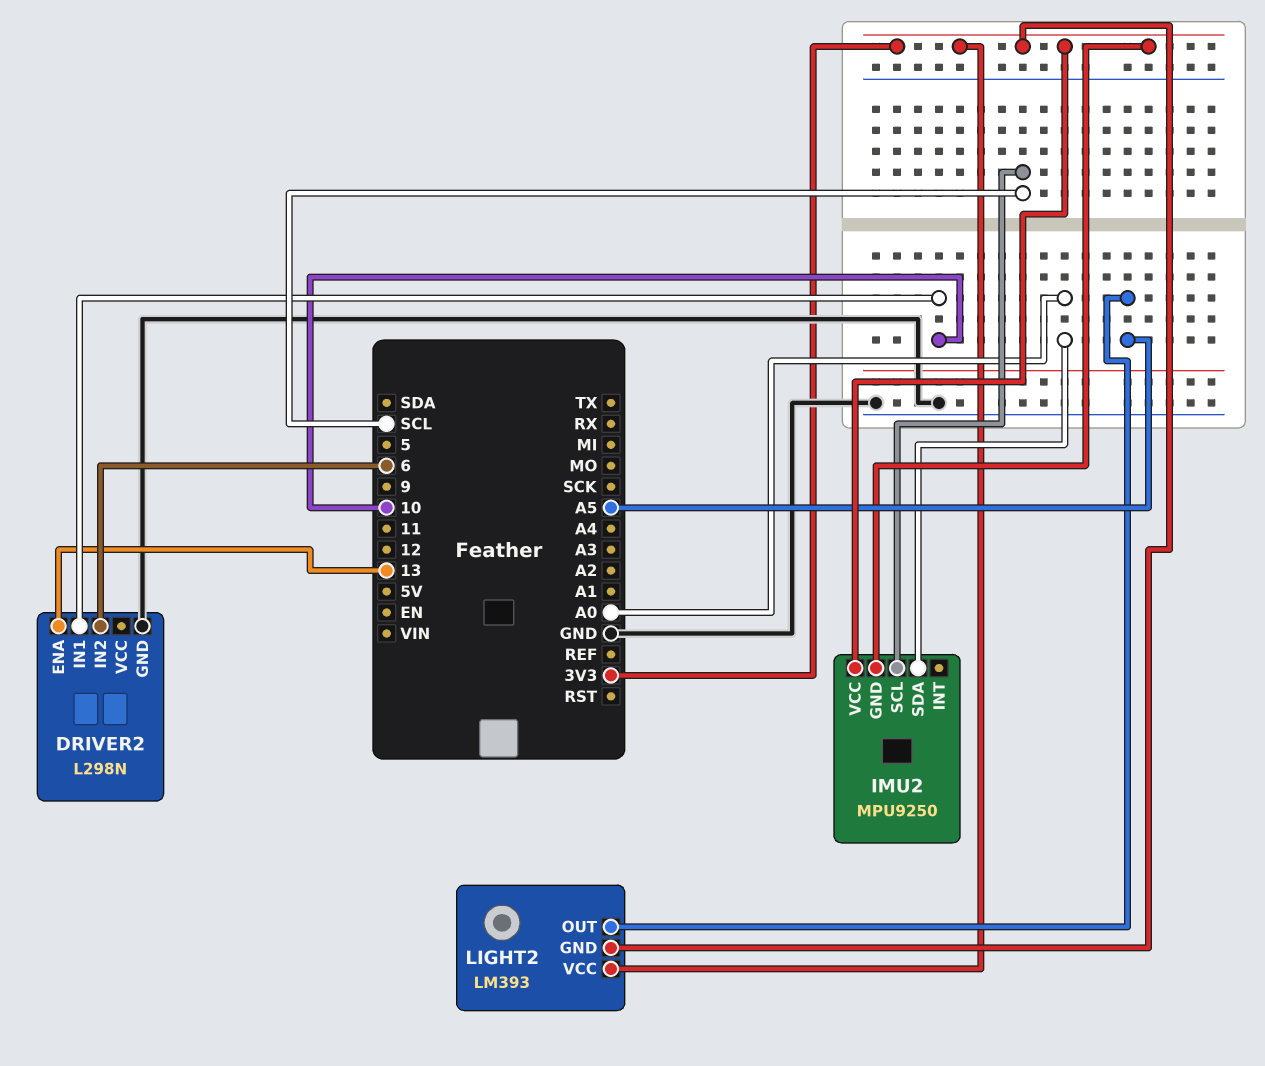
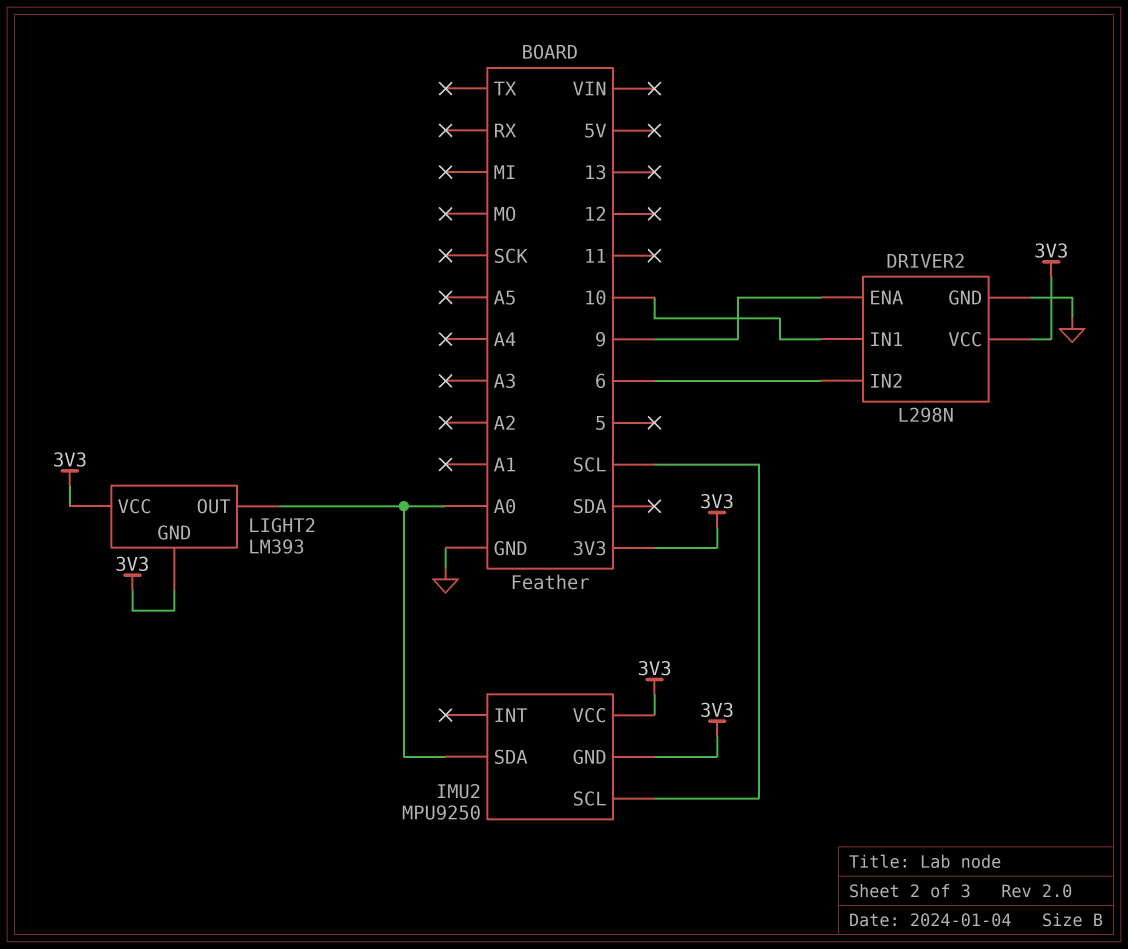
DRIVER2 pin ENA: 13 -> 9
DRIVER2 pin VCC: none -> 3V3
LIGHT2 pin OUT: A5 -> A0

